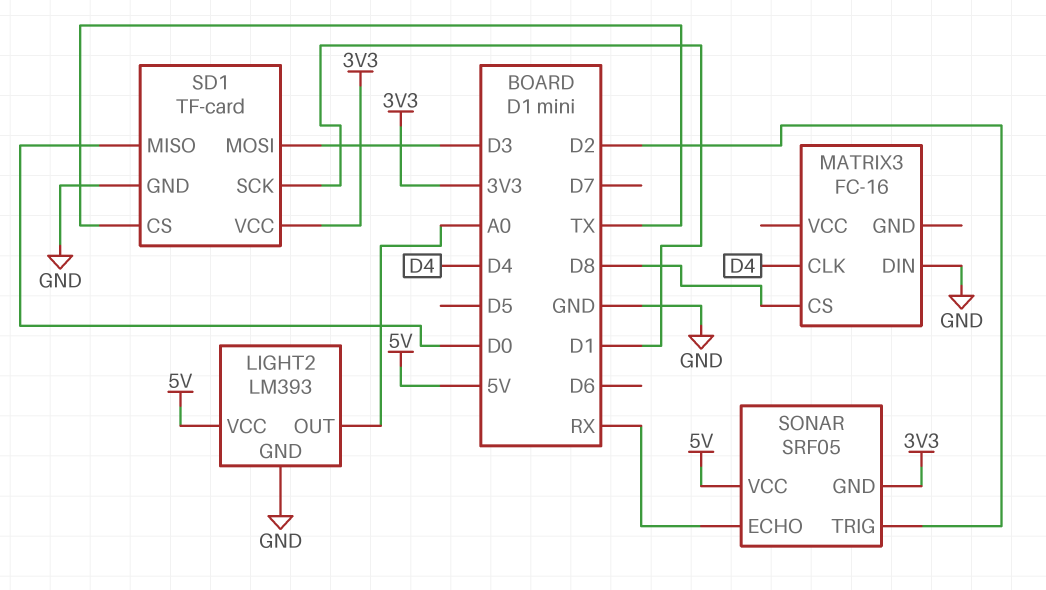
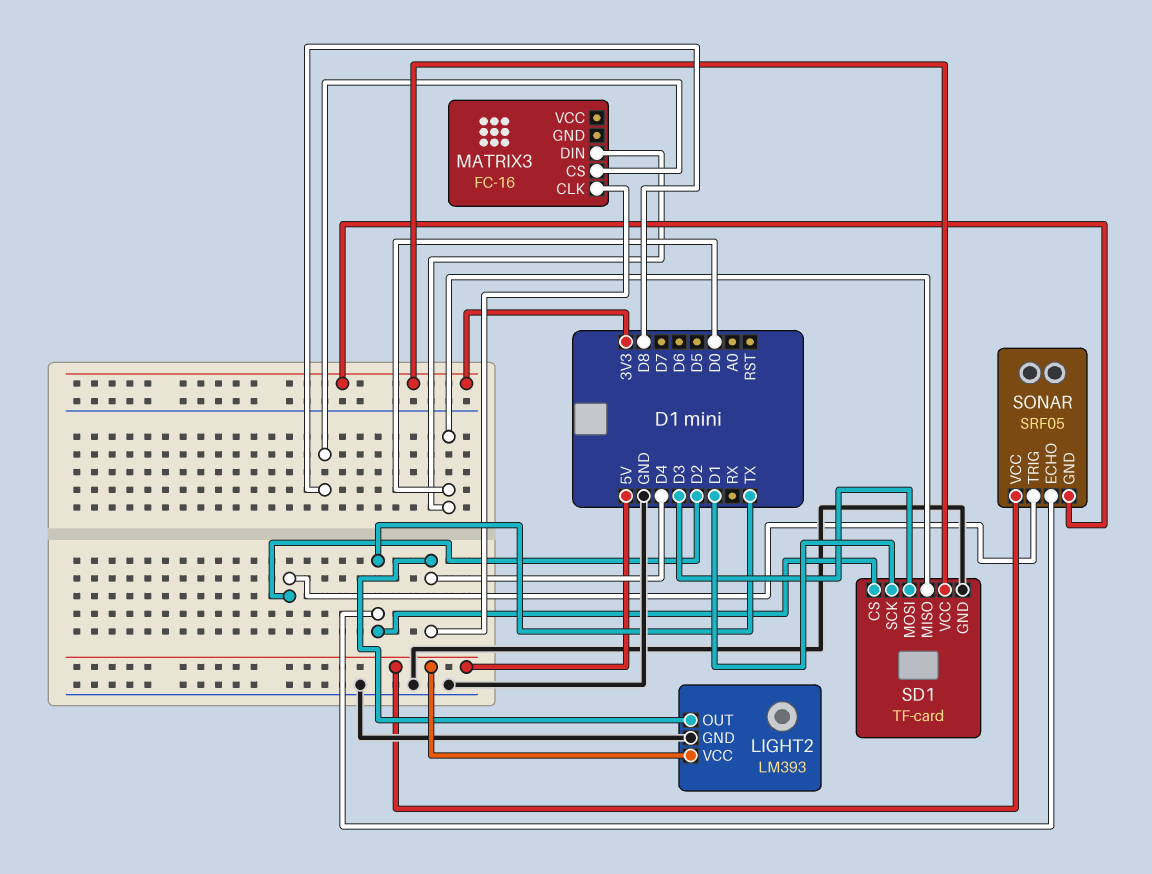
LIGHT2 pin OUT: A0 -> D4
MATRIX3 pin DIN: GND -> D0
SONAR pin ECHO: RX -> TX

